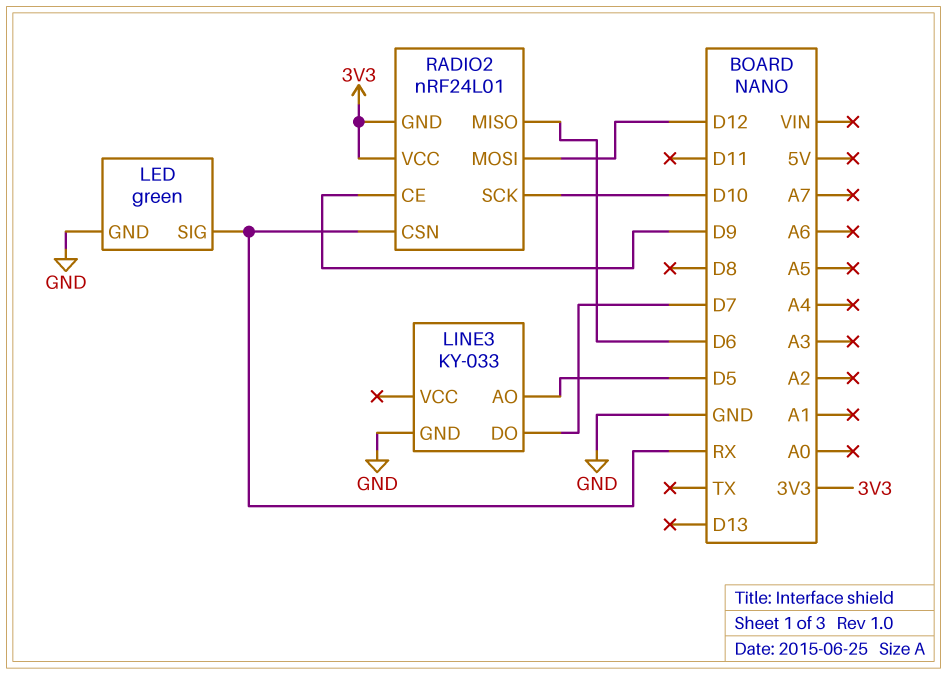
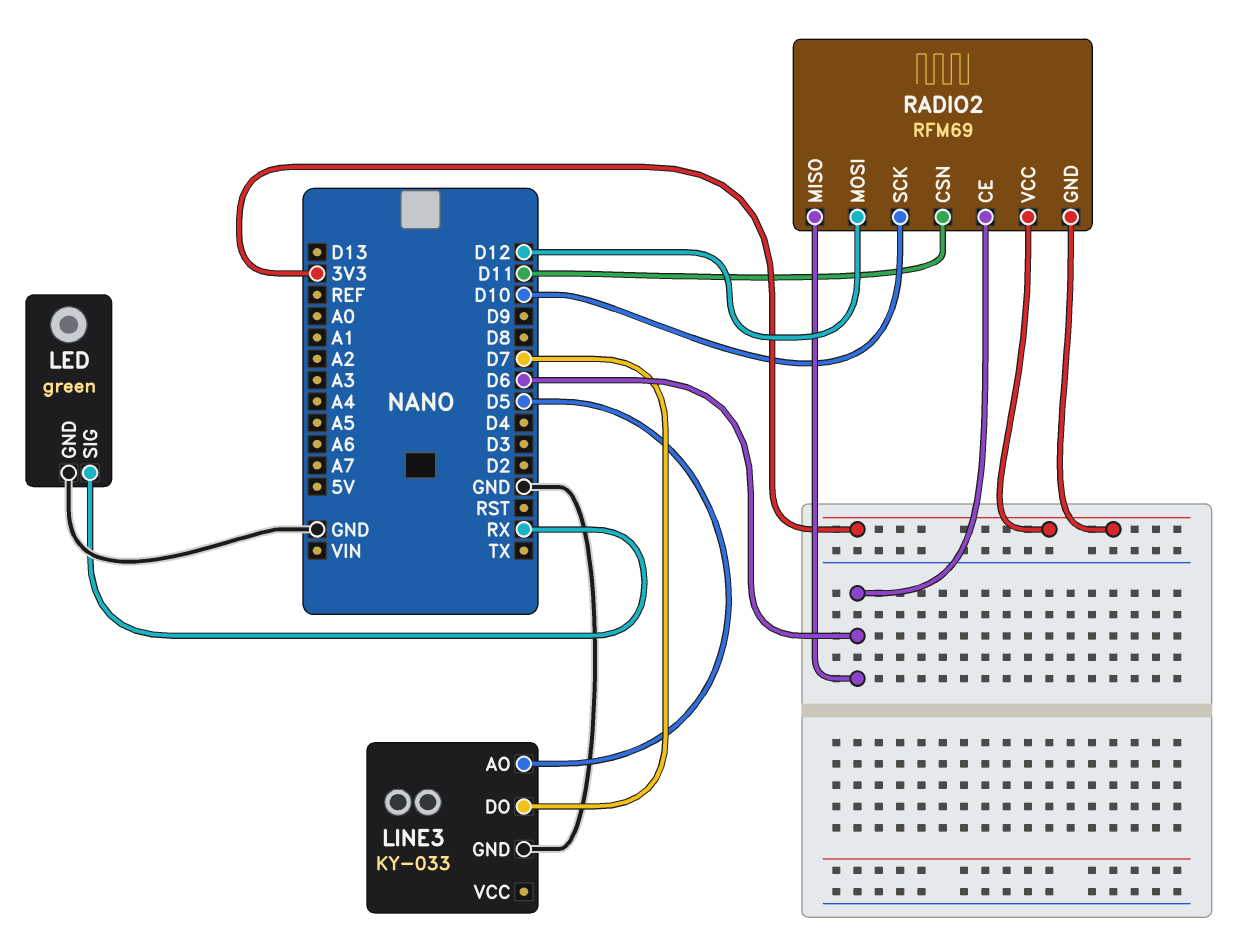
RADIO2: nRF24L01 -> RFM69
RADIO2 pin CE: D9 -> D6
RADIO2 pin CSN: RX -> D11

